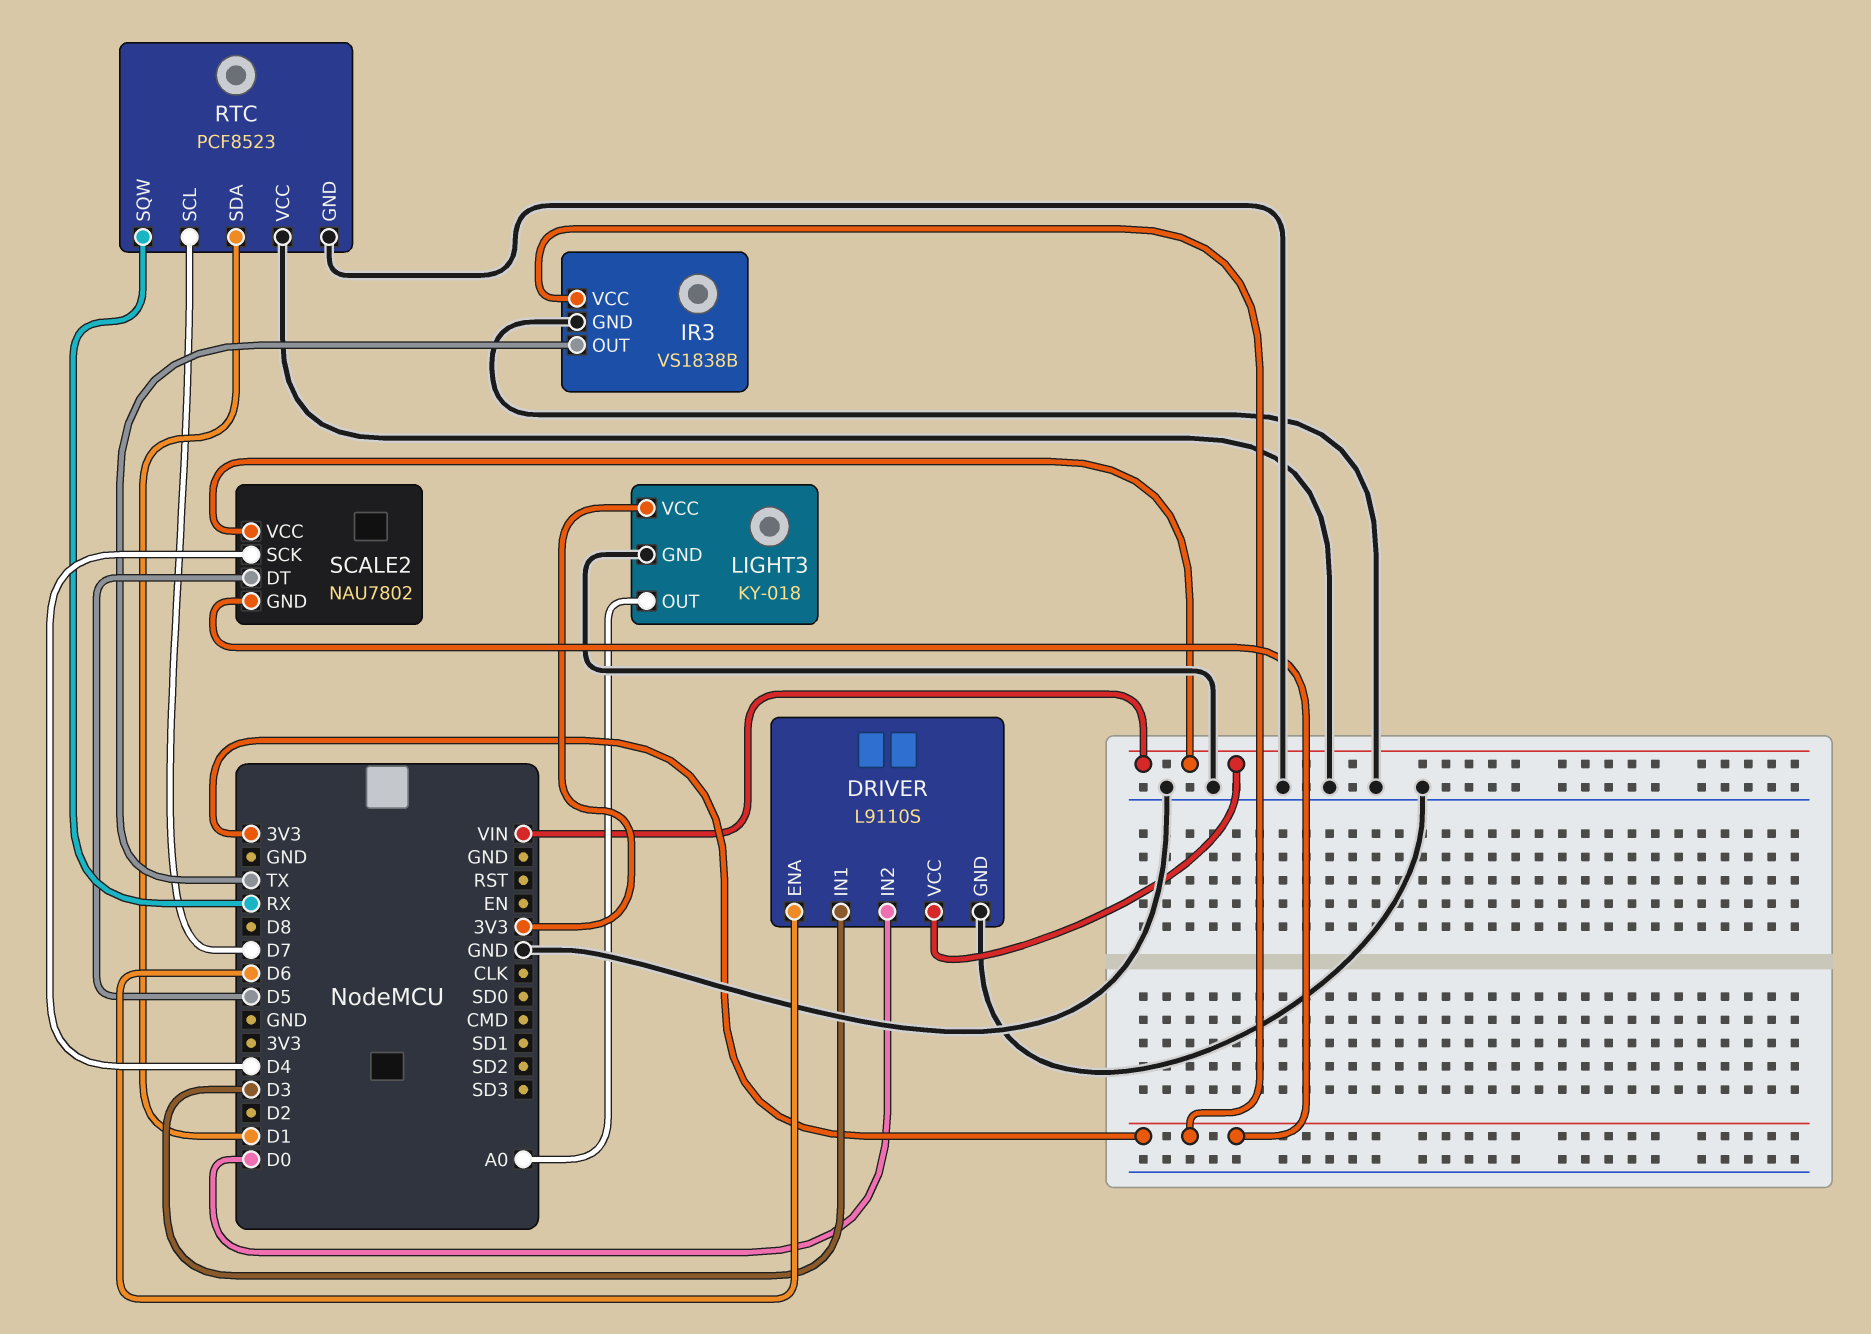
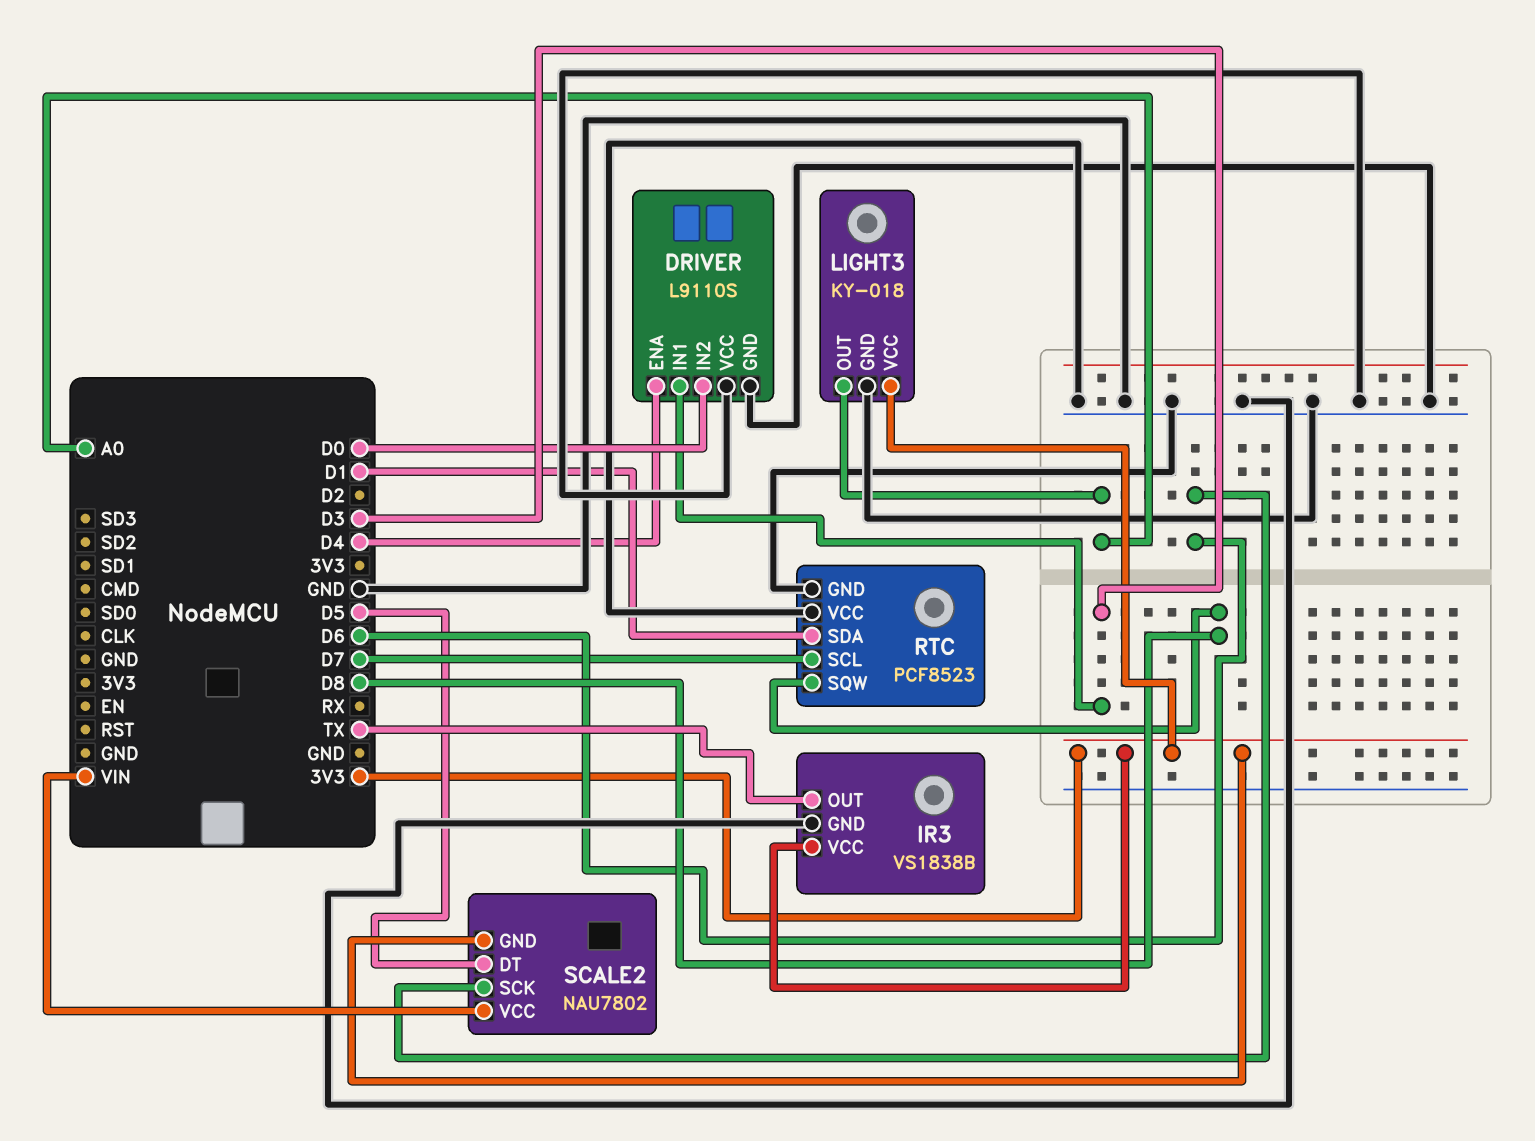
DRIVER pin ENA: D6 -> D4
DRIVER pin VCC: VIN -> GND
RTC pin SQW: RX -> D8
SCALE2 pin SCK: D4 -> D6

